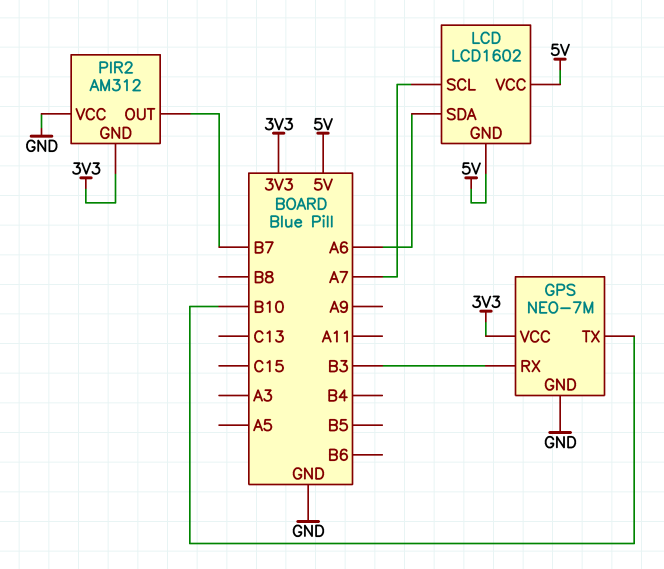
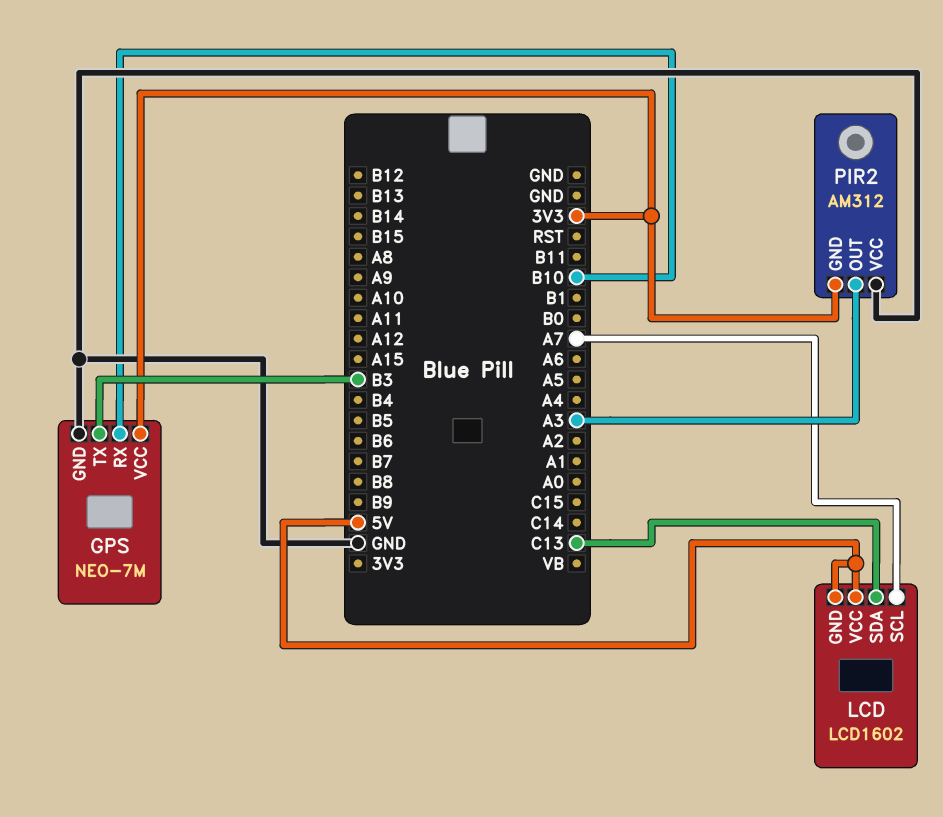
GPS pin RX: B3 -> B10
GPS pin TX: B10 -> B3
LCD pin SDA: A6 -> C13
PIR2 pin OUT: B7 -> A3

